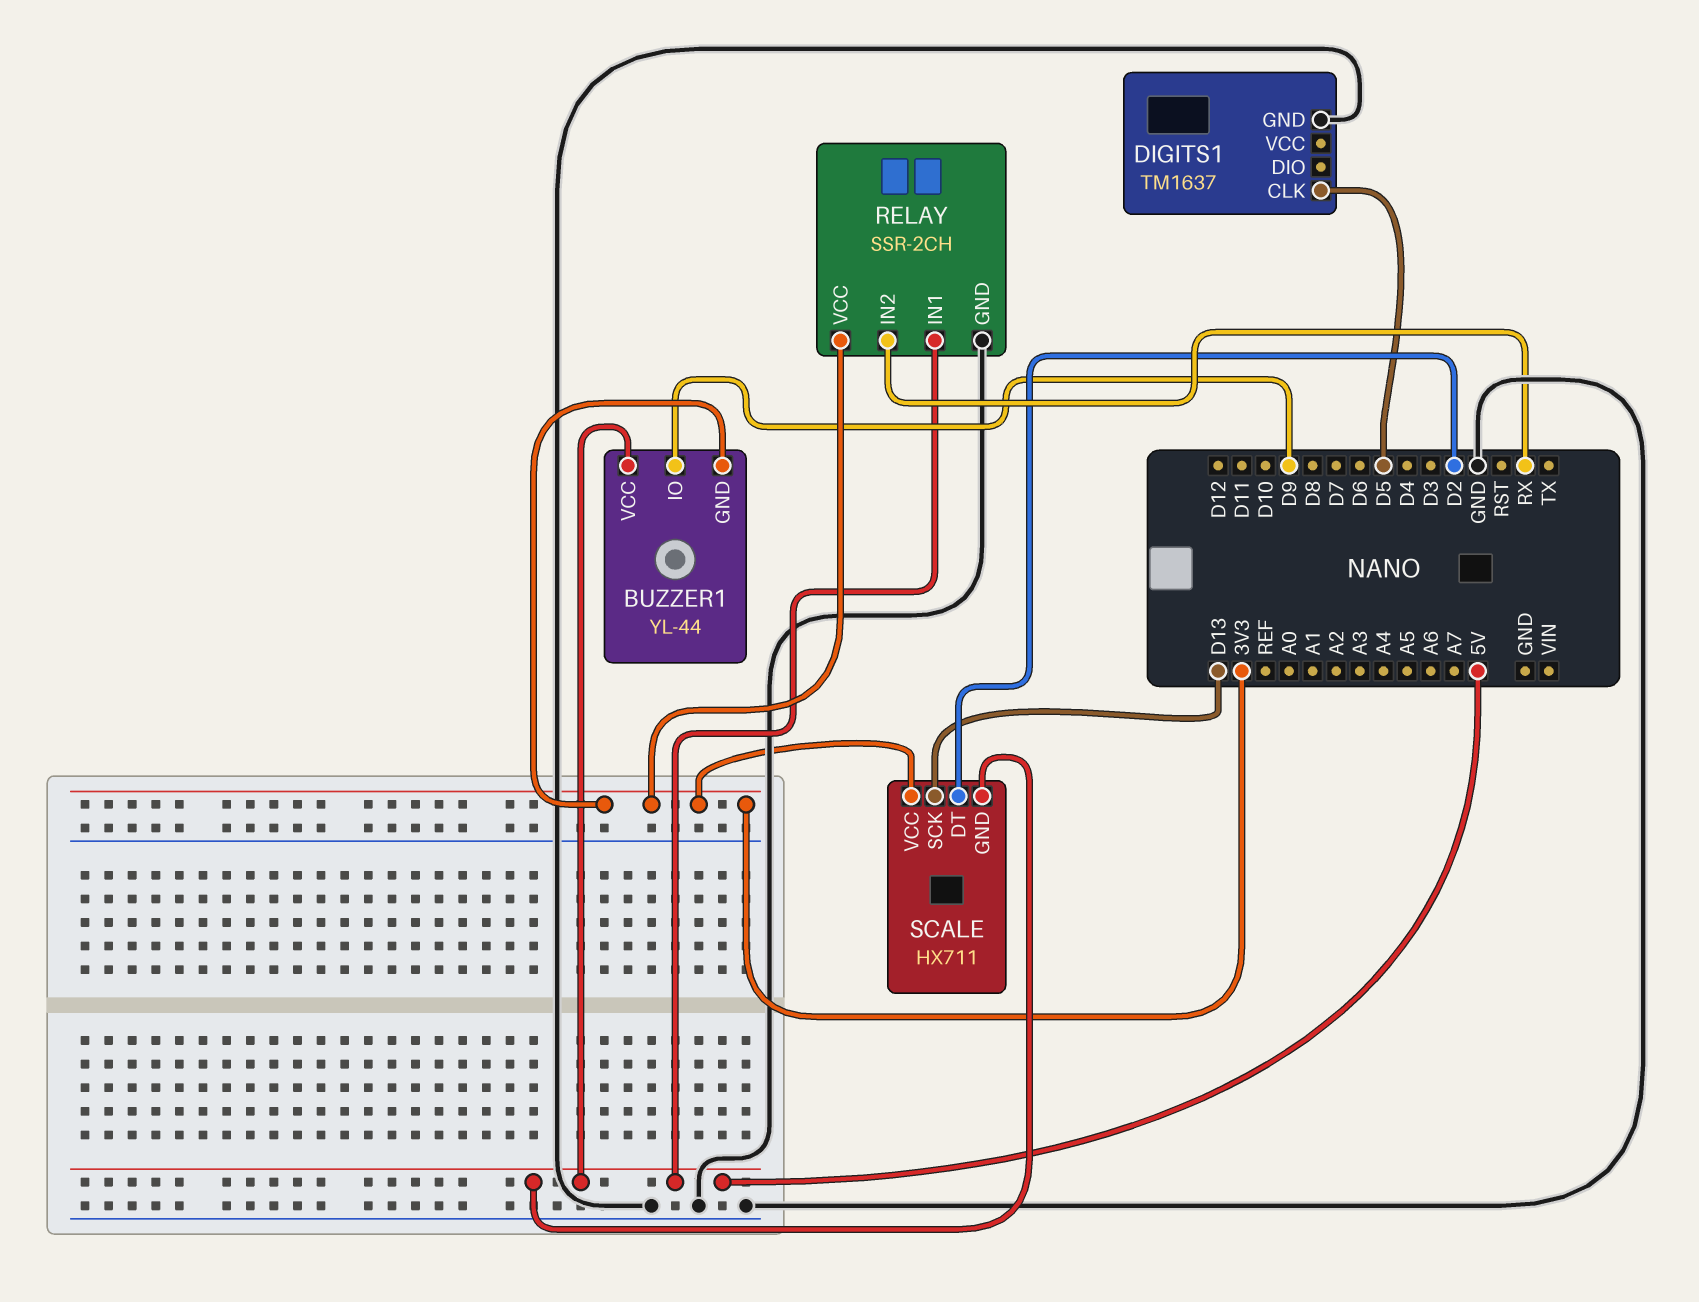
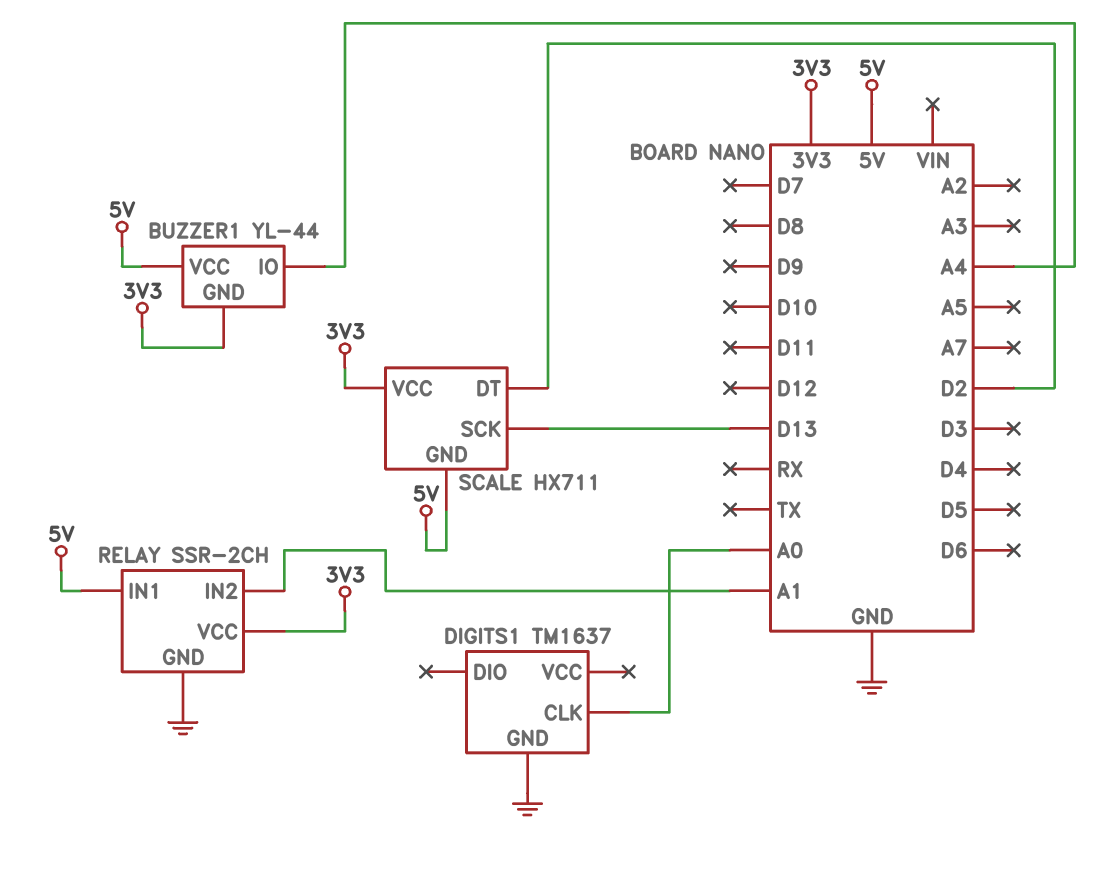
BUZZER1 pin IO: D9 -> A4
DIGITS1 pin CLK: D5 -> A0
RELAY pin IN2: RX -> A1

